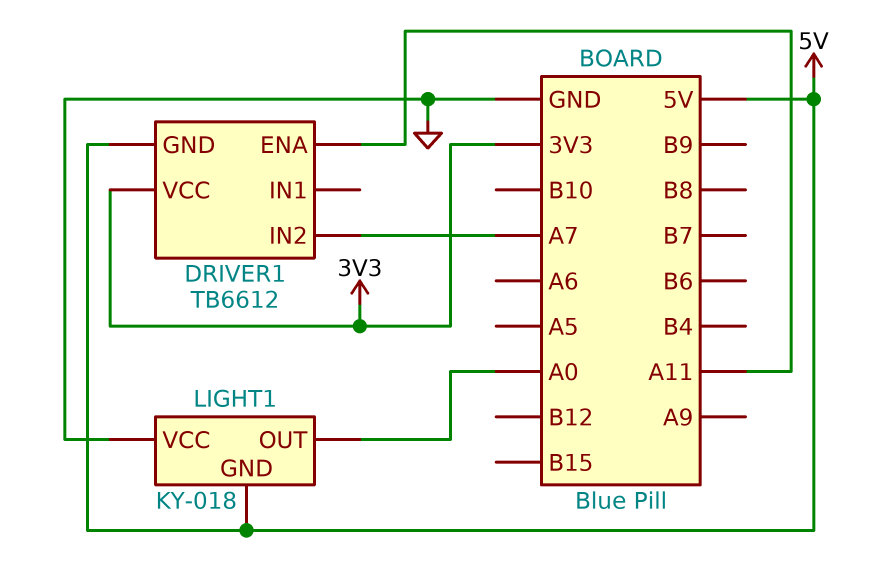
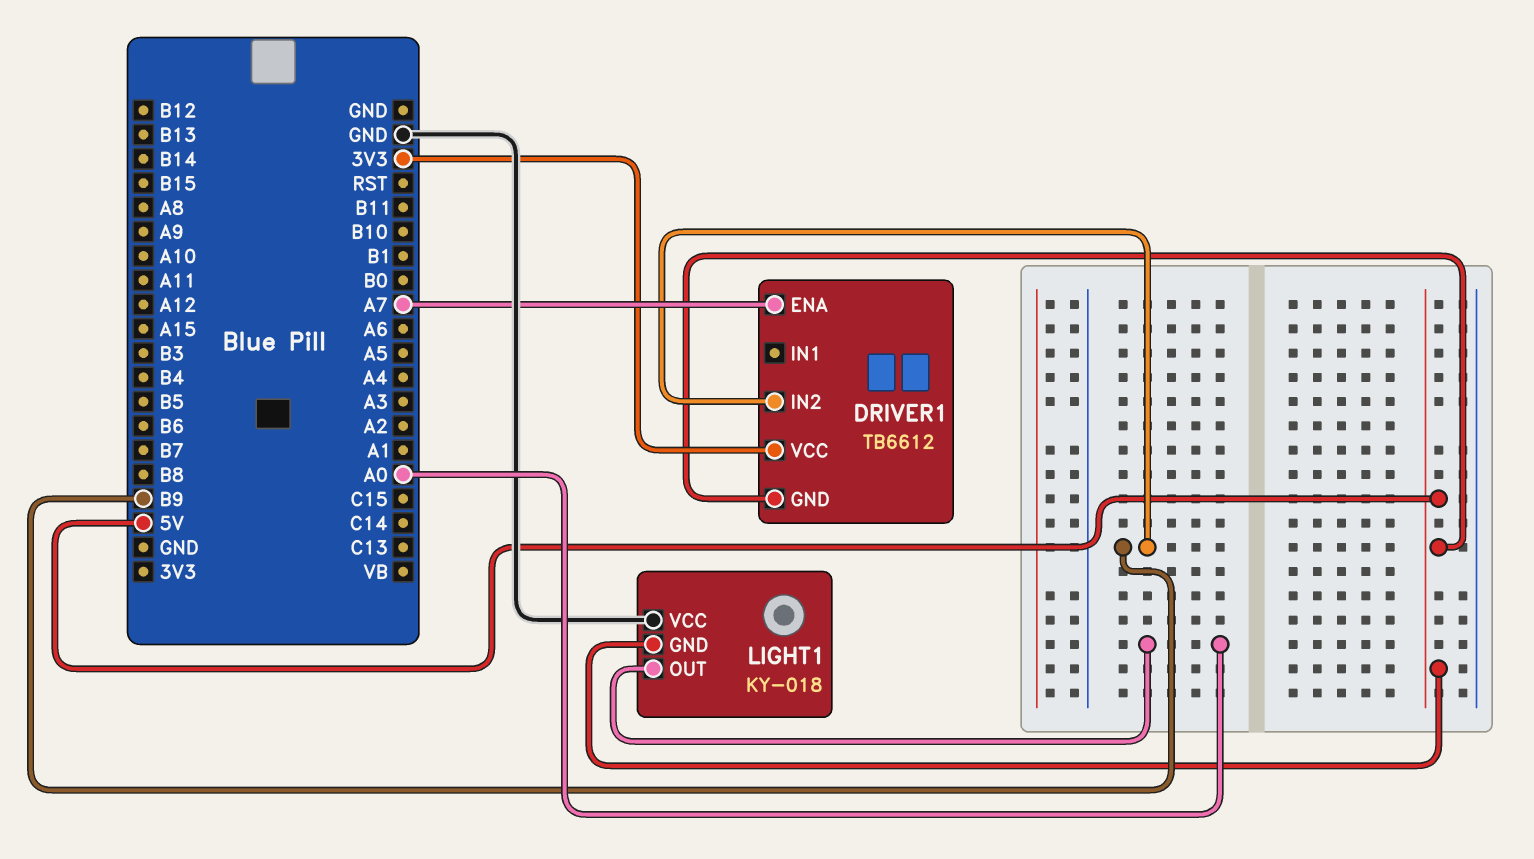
DRIVER1 pin ENA: A11 -> A7
DRIVER1 pin IN2: A7 -> B9

